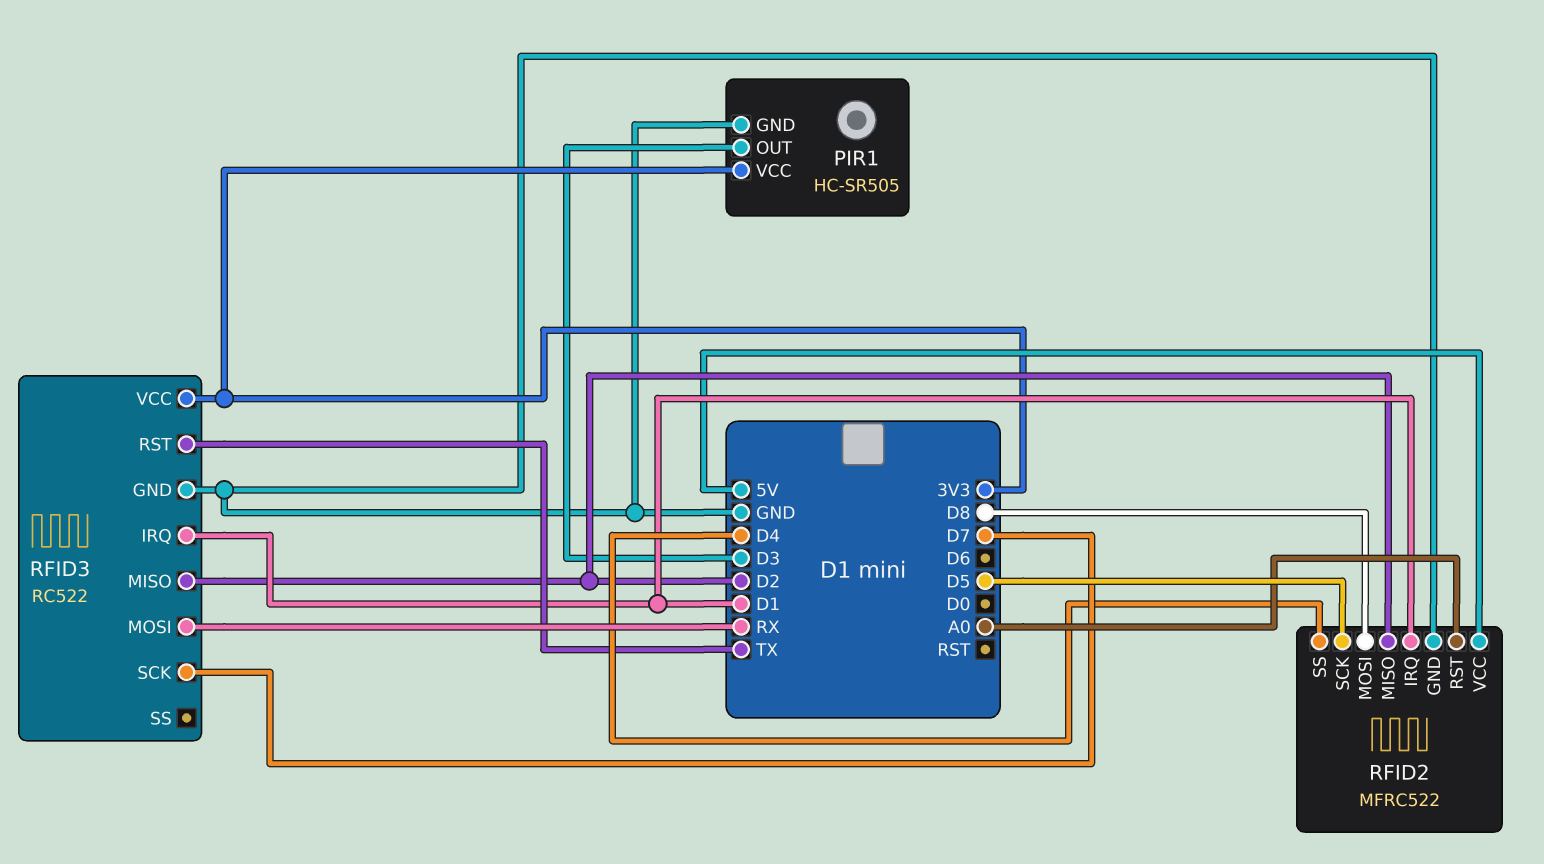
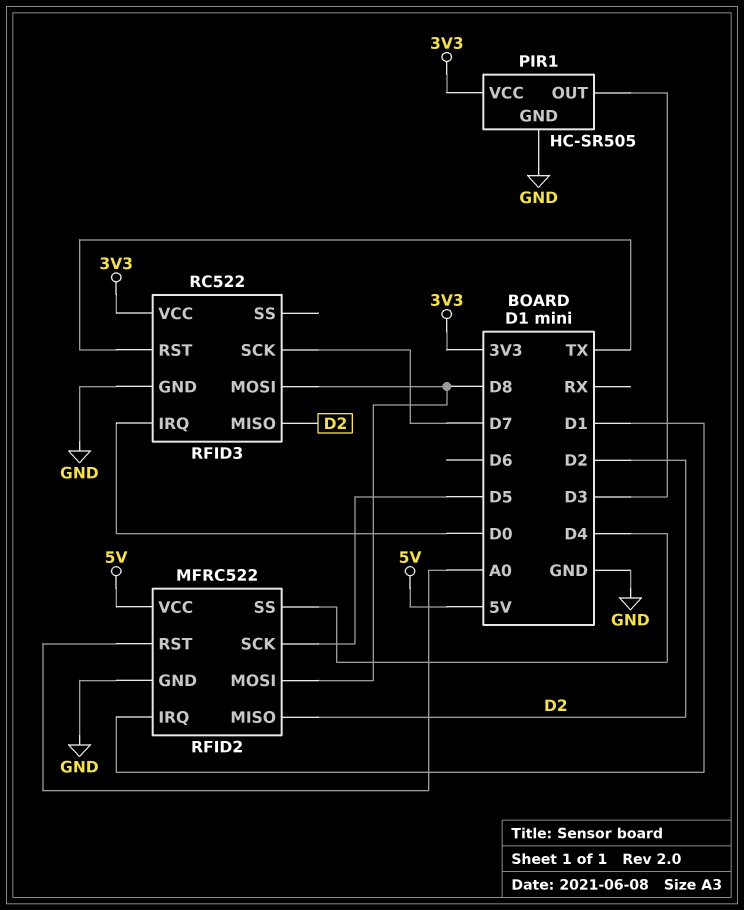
RFID3 pin IRQ: D1 -> D0
RFID3 pin MOSI: RX -> D8

